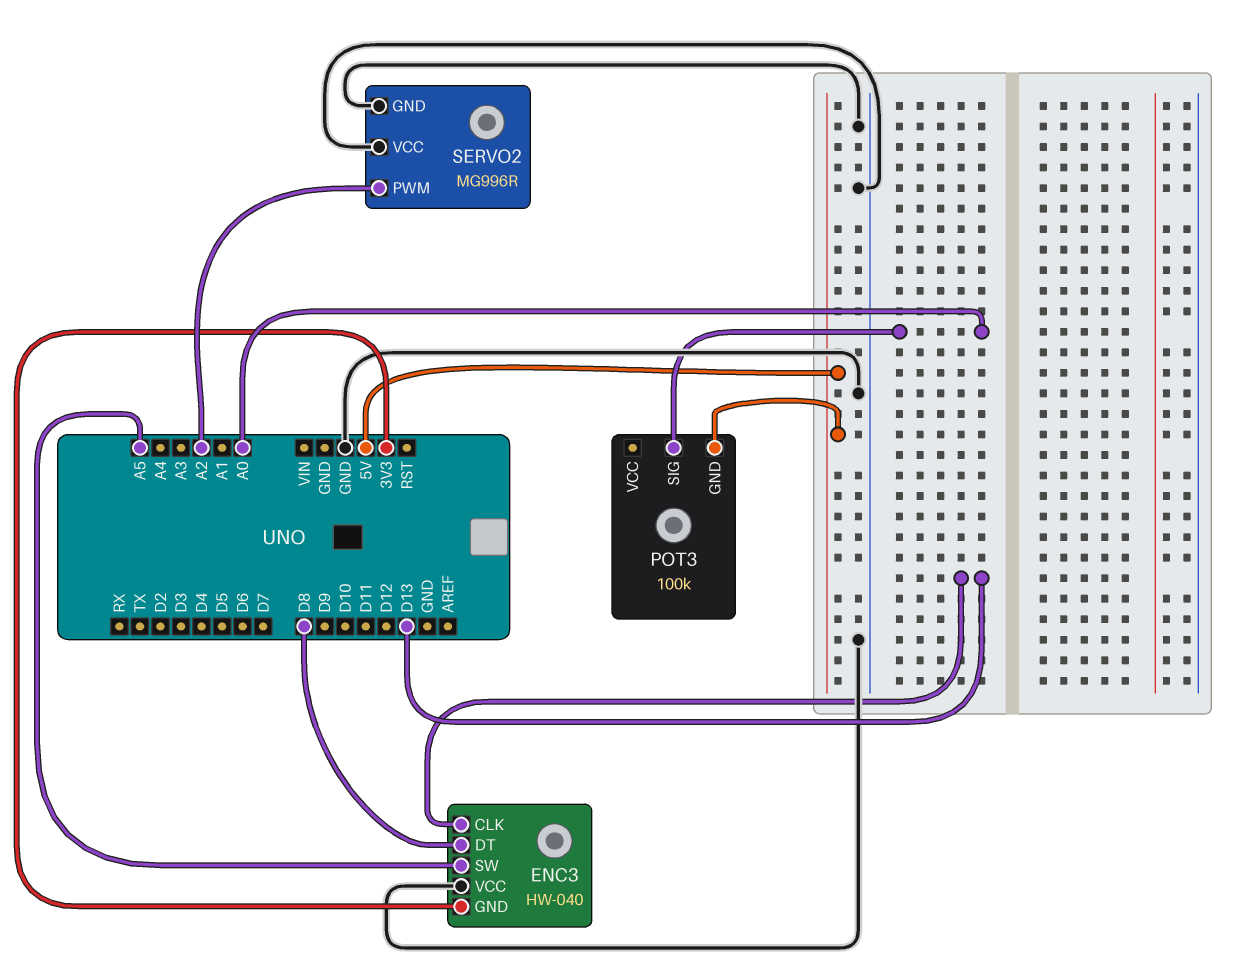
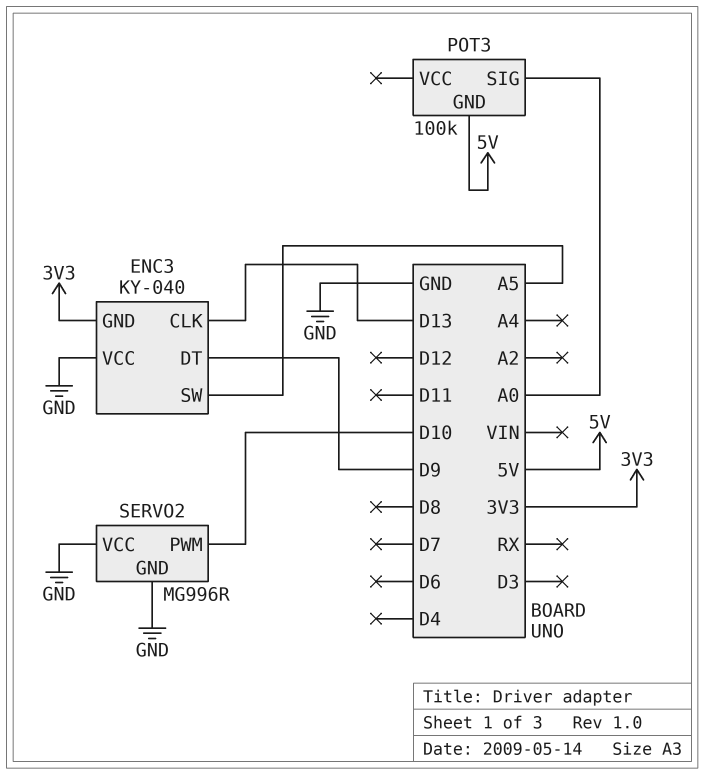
ENC3: HW-040 -> KY-040
ENC3 pin DT: D8 -> D9
SERVO2 pin PWM: A2 -> D10

